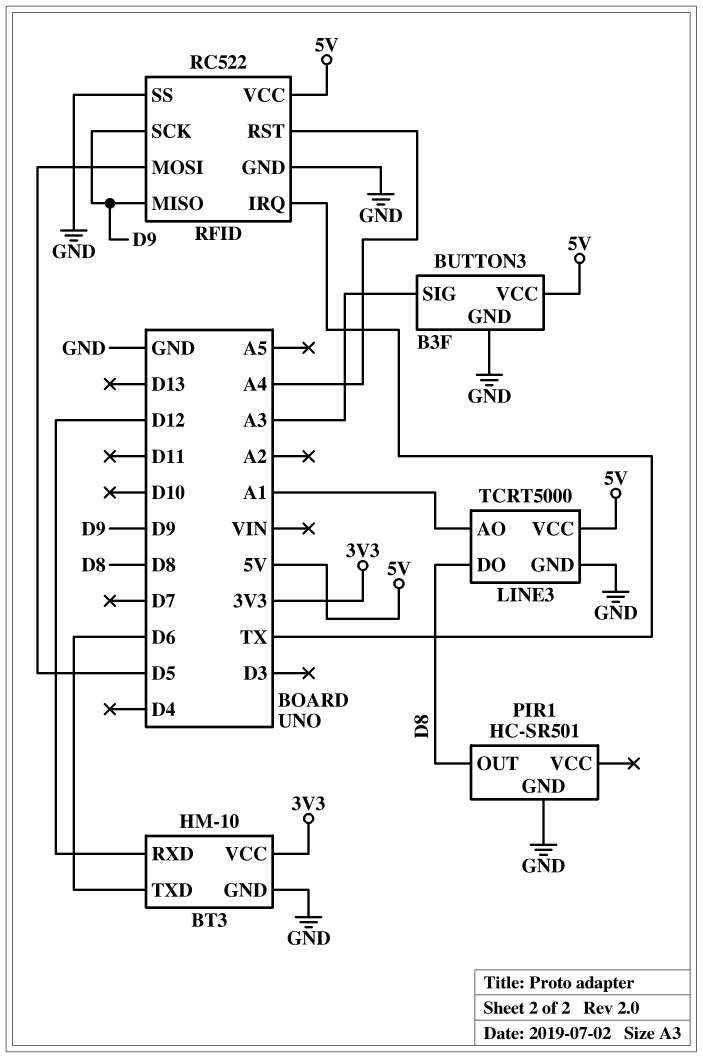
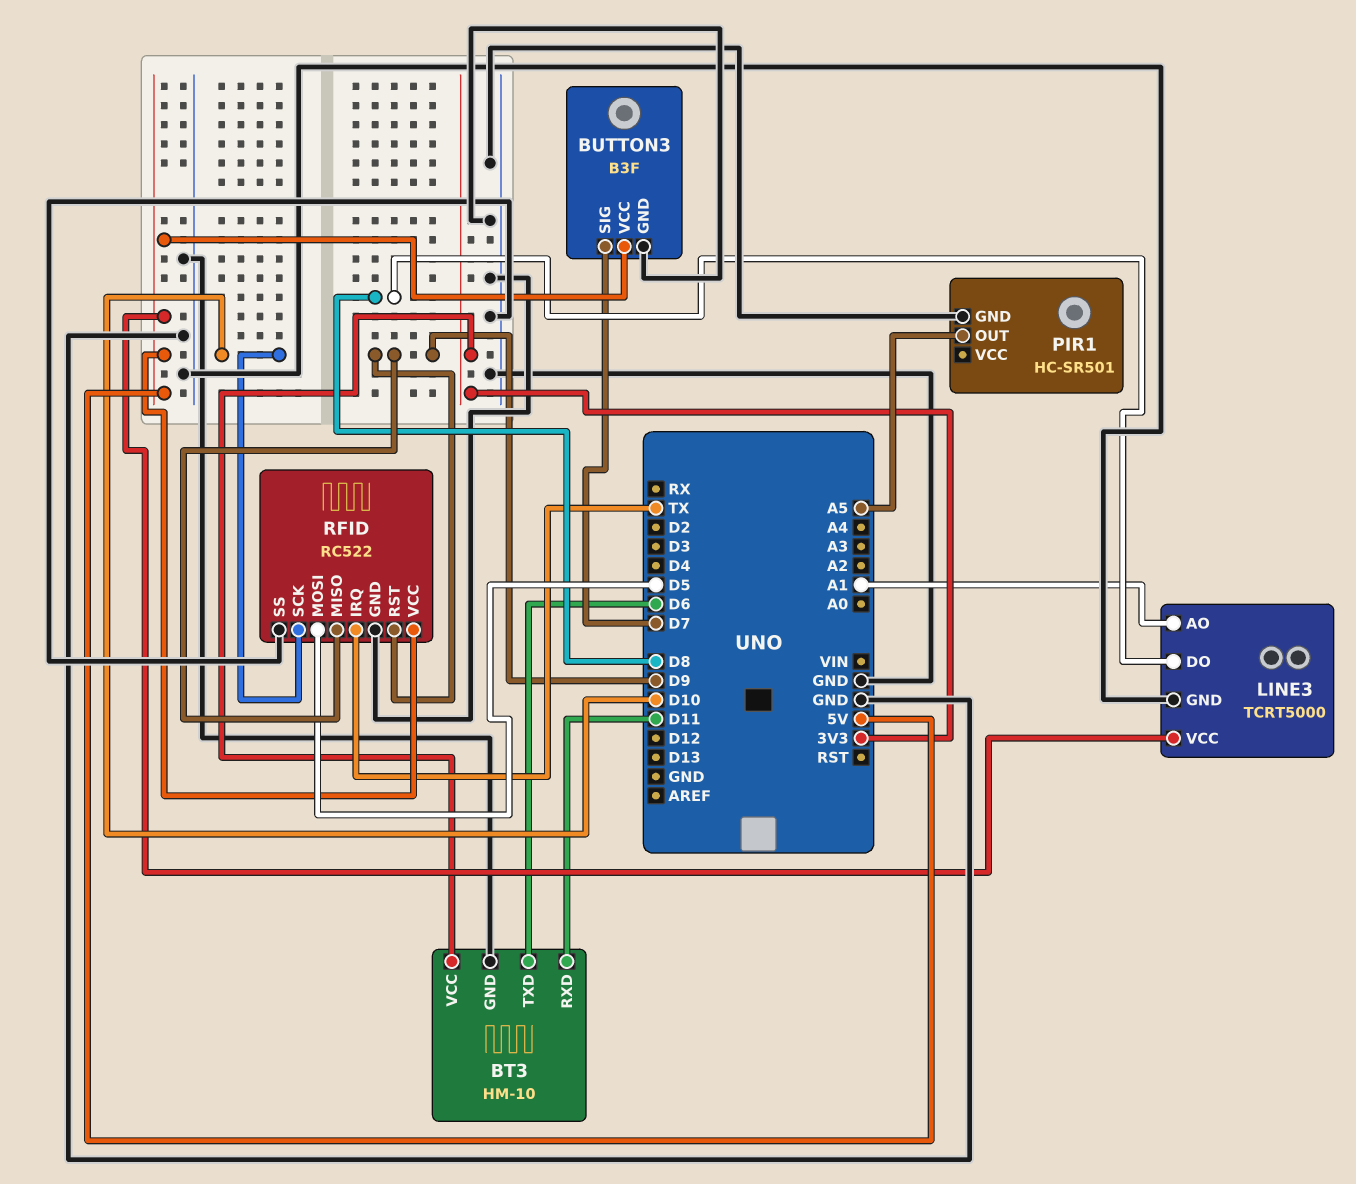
BT3 pin RXD: D12 -> D11
BUTTON3 pin SIG: A3 -> D7
PIR1 pin OUT: D8 -> A5
RFID pin RST: A4 -> D9
RFID pin SCK: D9 -> D10

